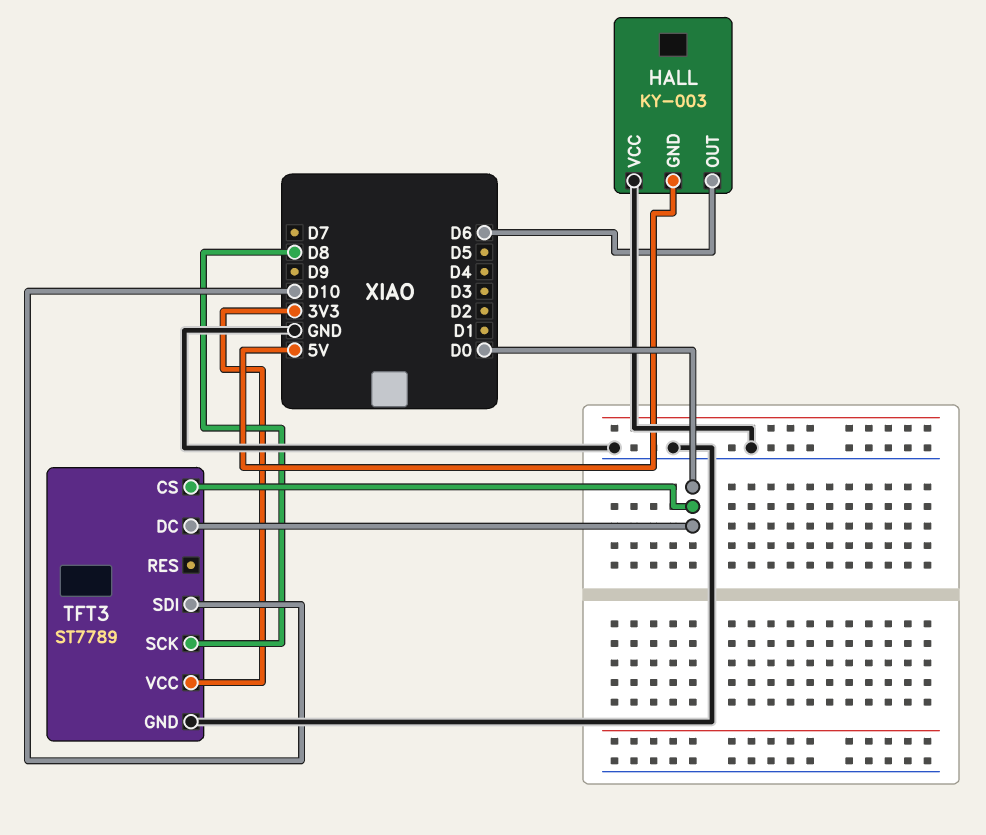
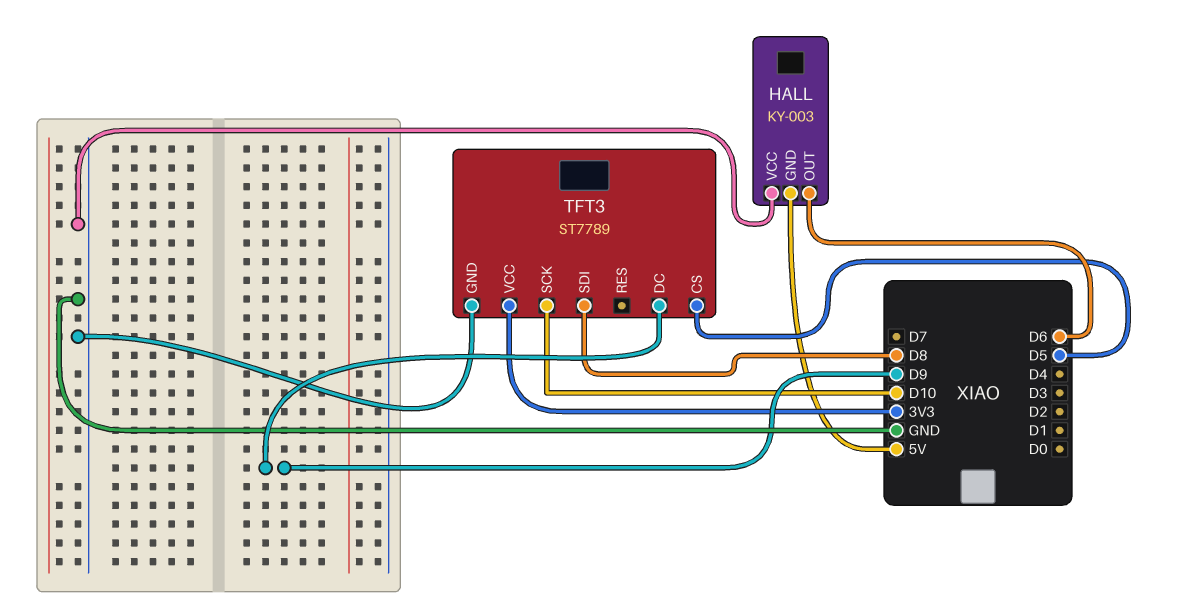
TFT3 pin CS: D0 -> D5
TFT3 pin DC: D0 -> D9
TFT3 pin SCK: D8 -> D10
TFT3 pin SDI: D10 -> D8

